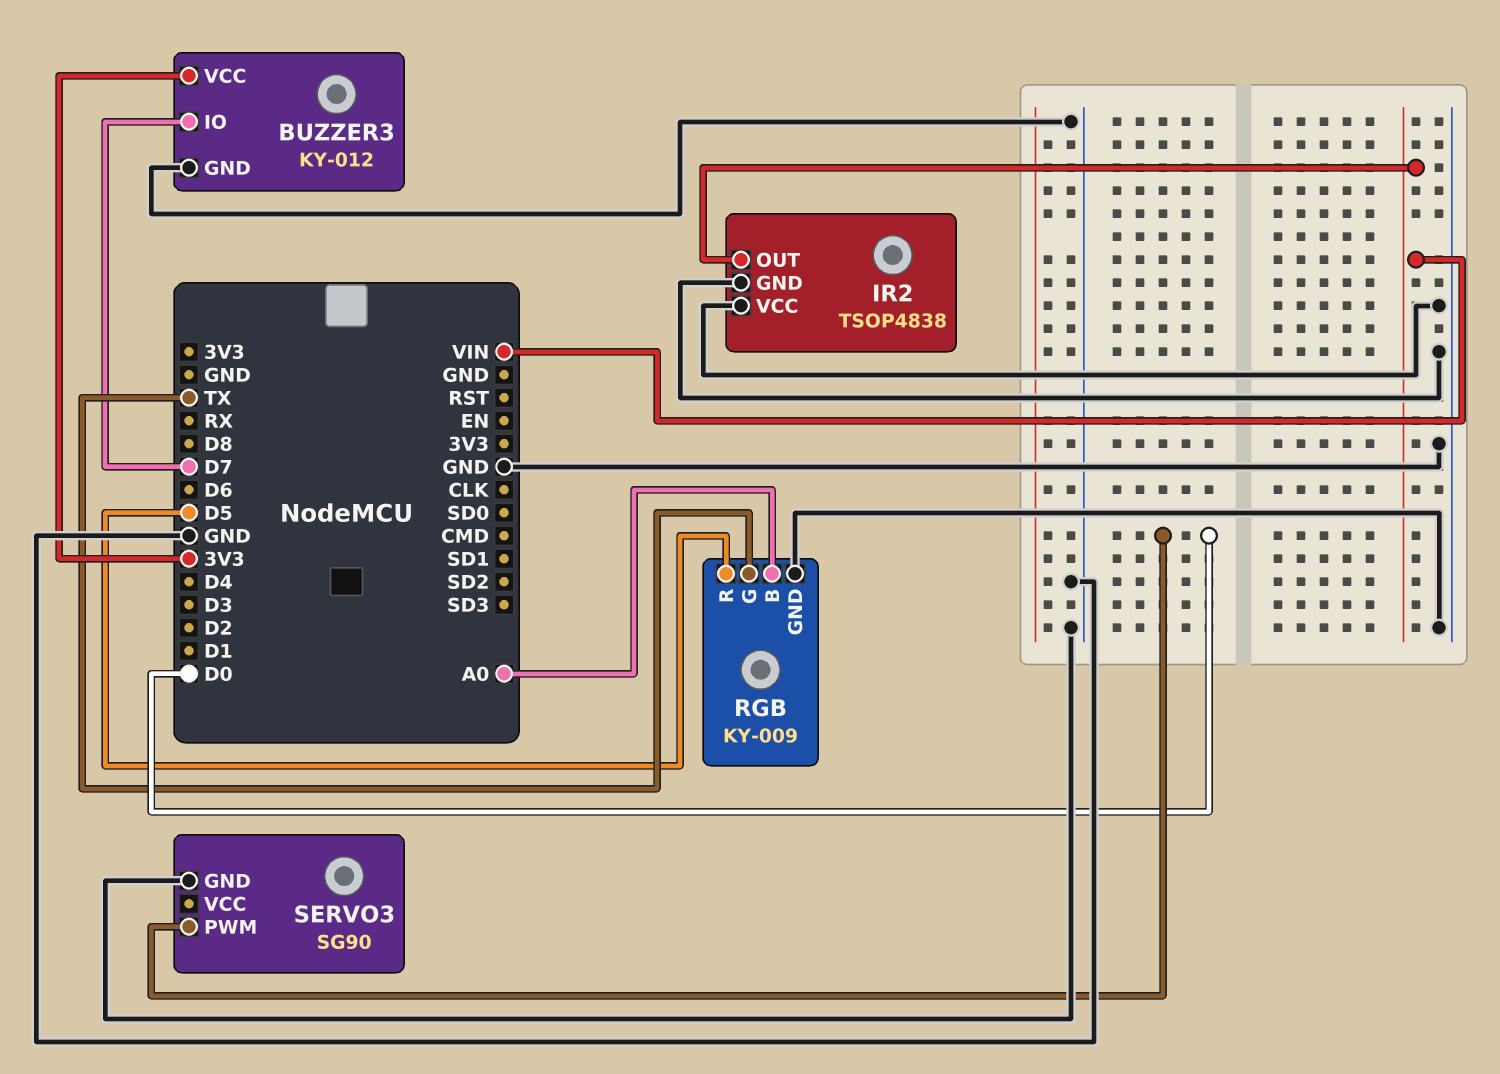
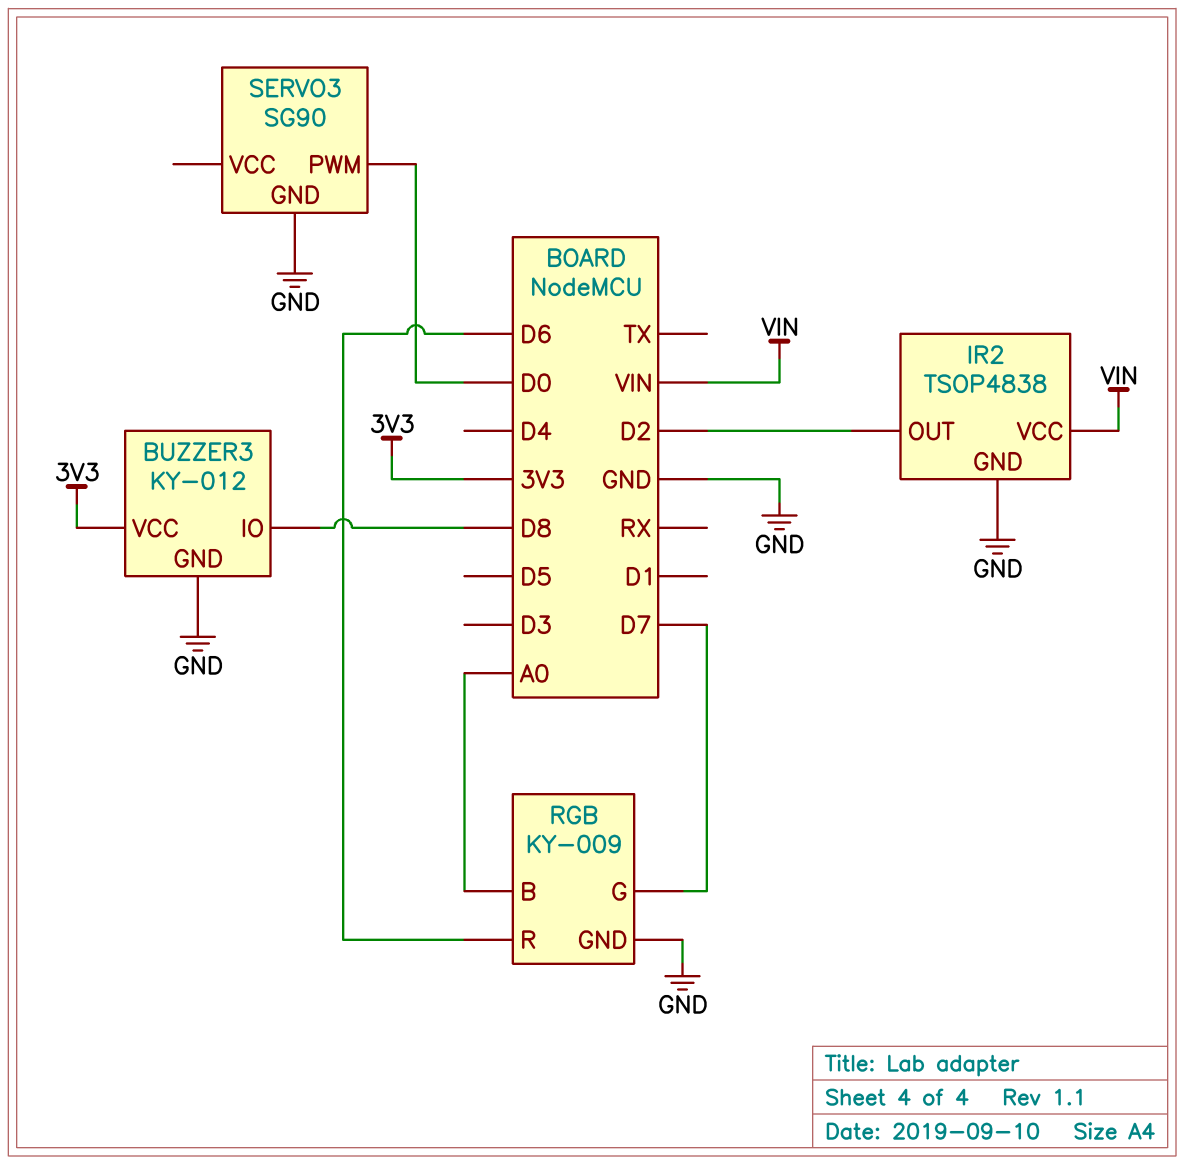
BUZZER3 pin IO: D7 -> D8
IR2 pin OUT: VIN -> D2
IR2 pin VCC: GND -> VIN
RGB pin G: TX -> D7
RGB pin R: D5 -> D6

